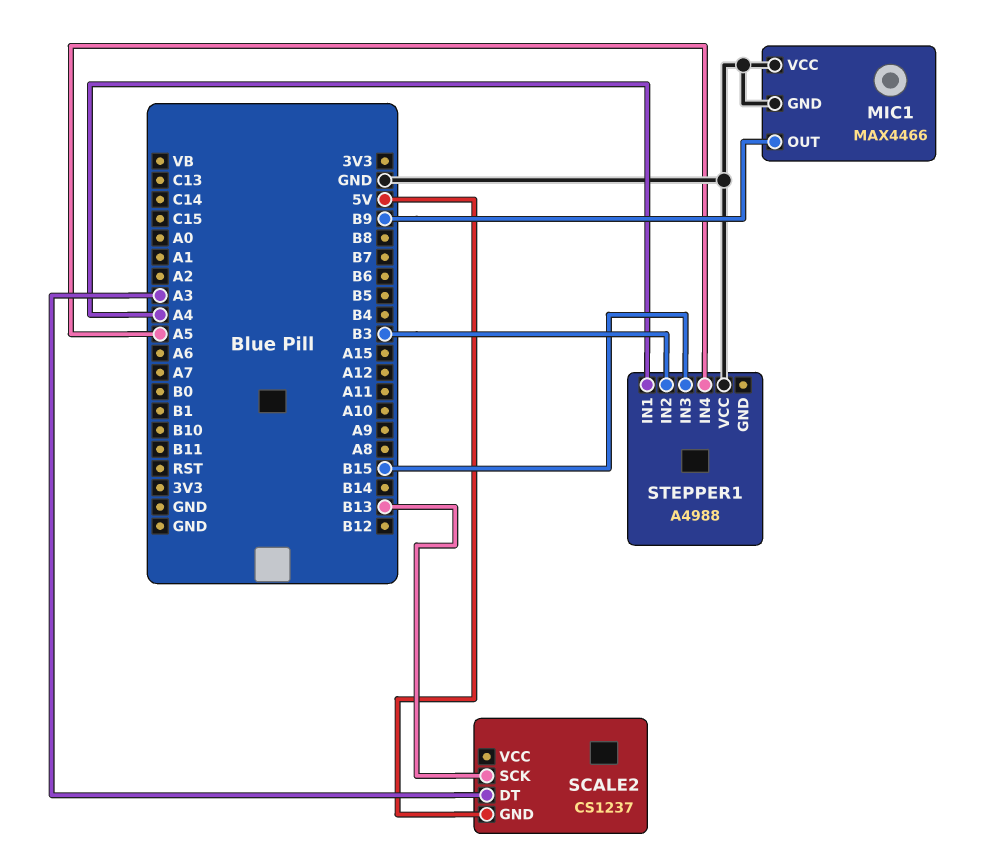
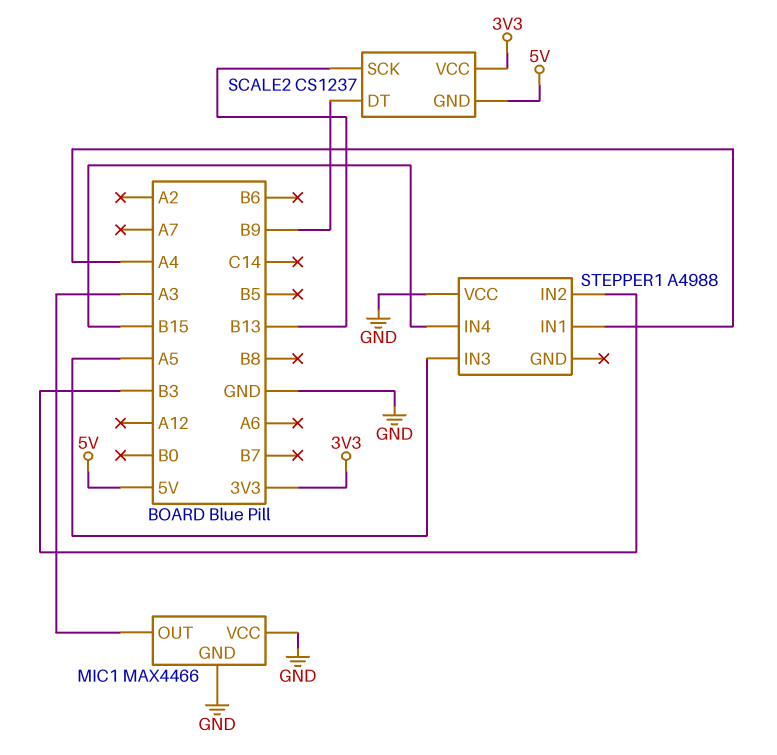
MIC1 pin OUT: B9 -> A3
SCALE2 pin DT: A3 -> B9
SCALE2 pin VCC: none -> 3V3
STEPPER1 pin IN3: B15 -> A5
STEPPER1 pin IN4: A5 -> B15

